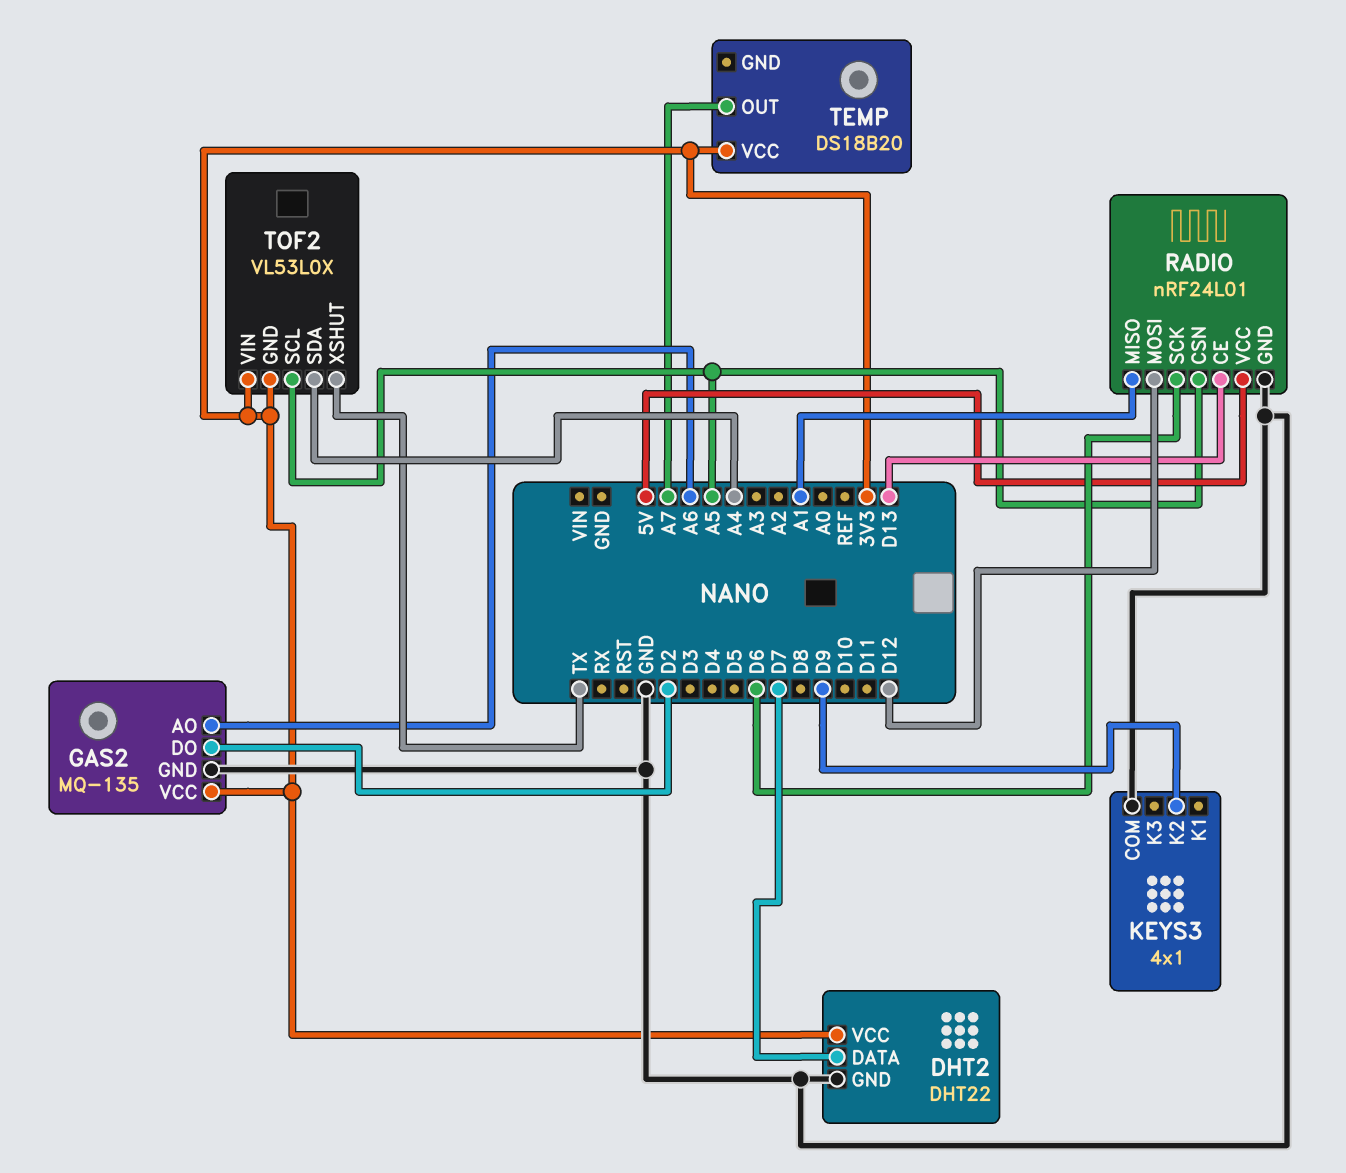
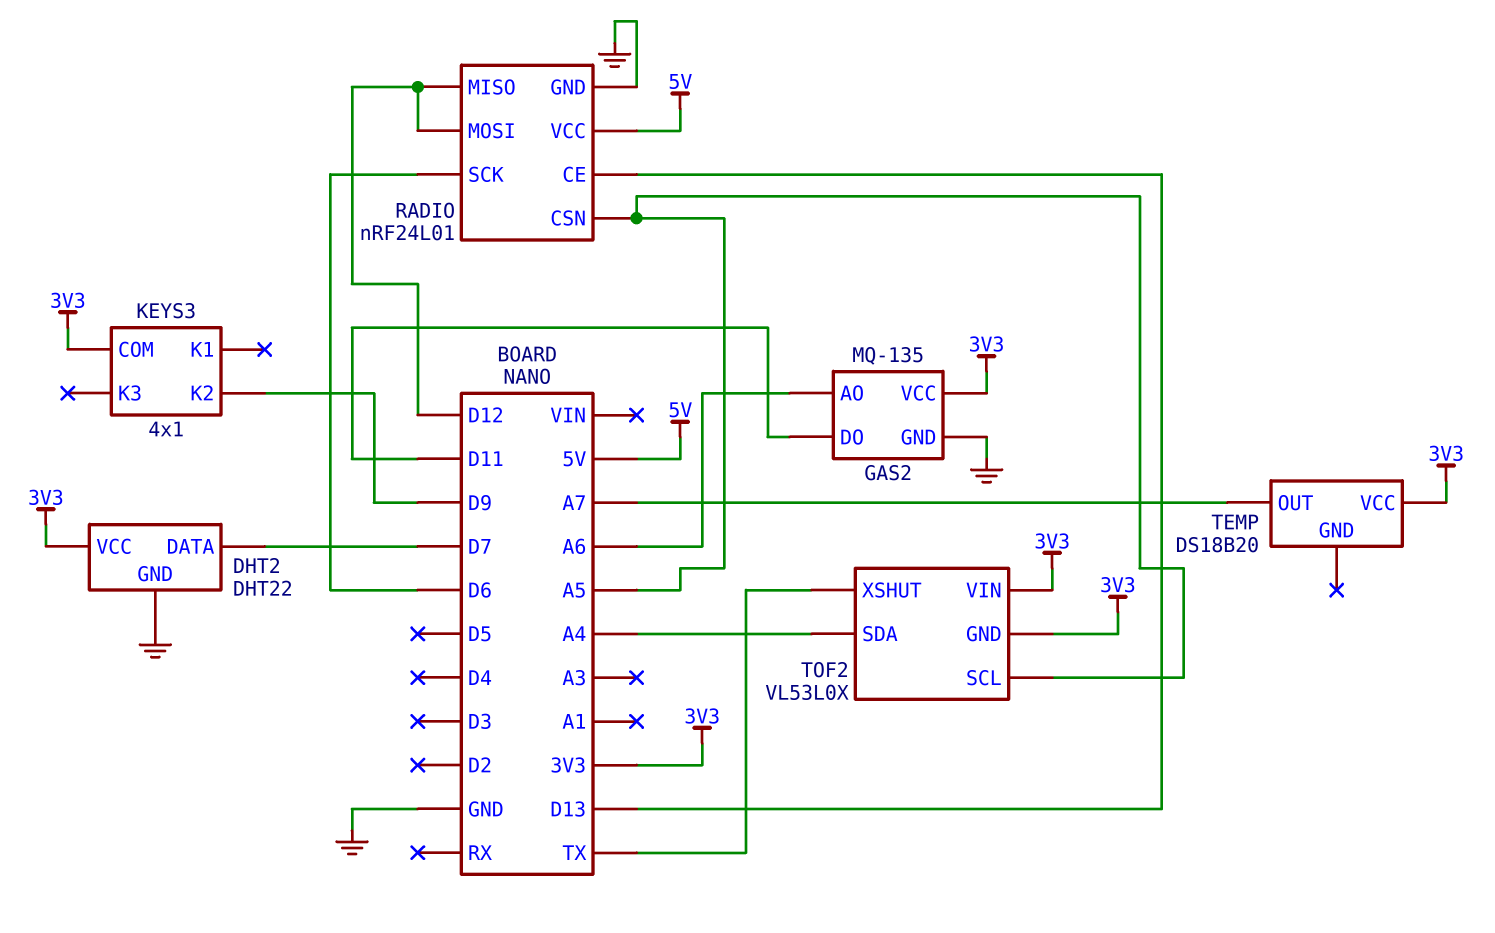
GAS2 pin DO: D2 -> D11
KEYS3 pin COM: GND -> 3V3
RADIO pin MISO: A1 -> D12

